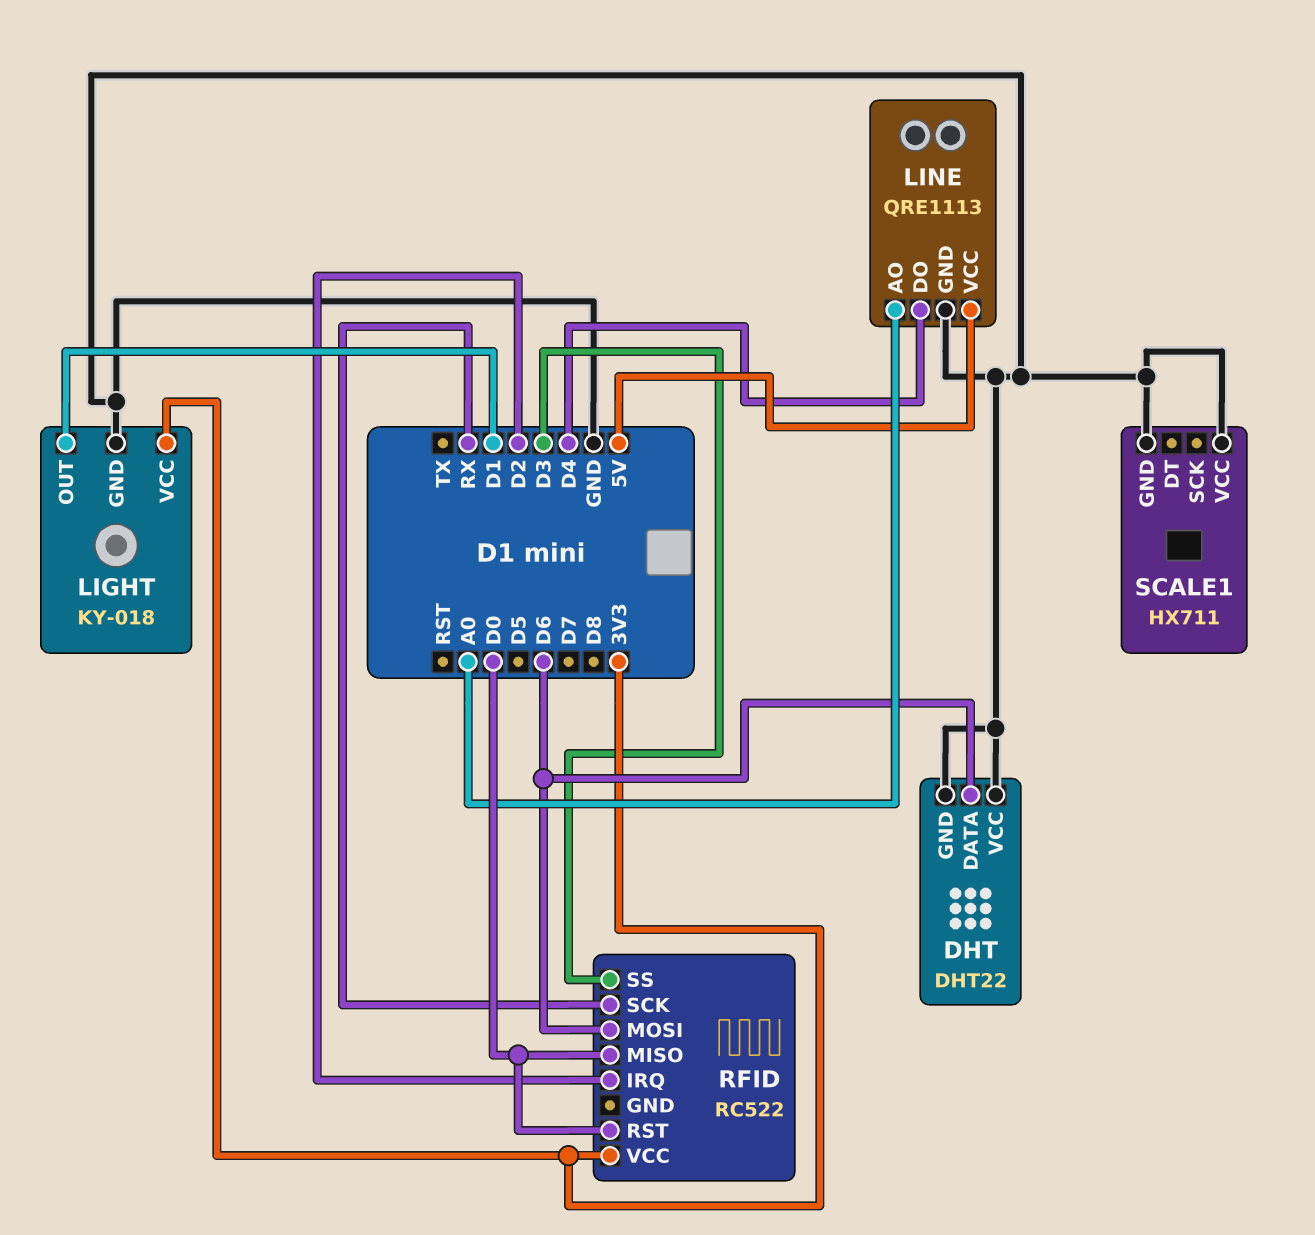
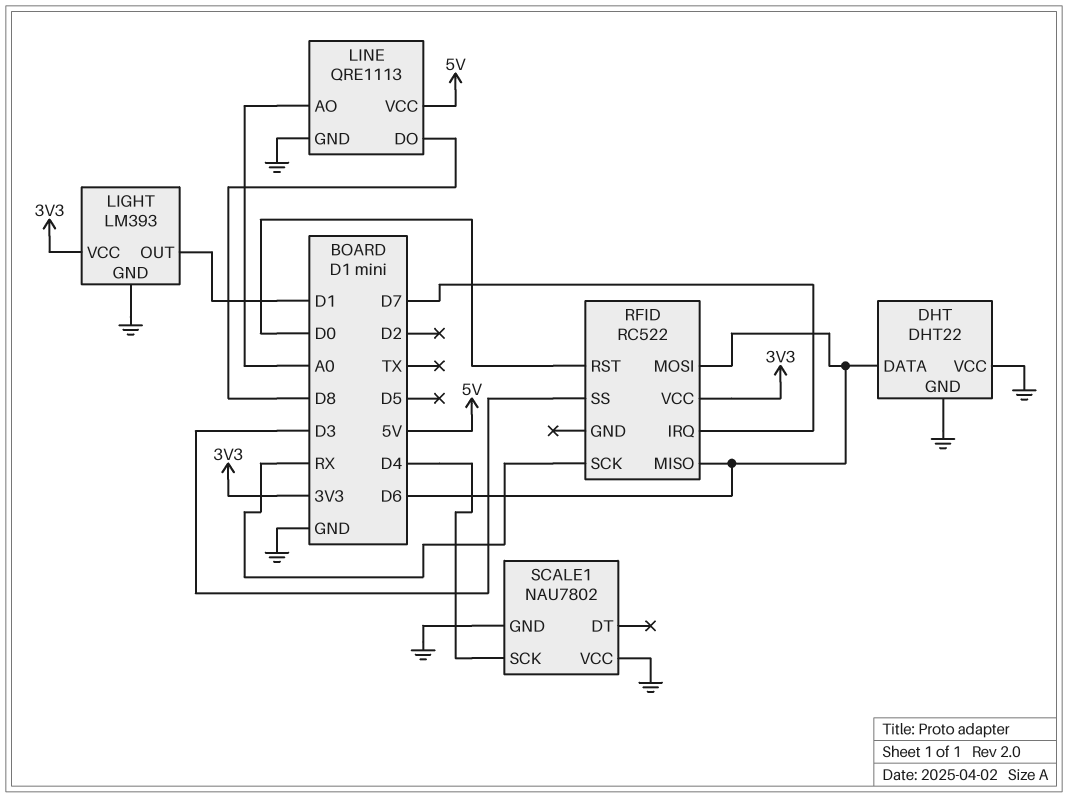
LIGHT: KY-018 -> LM393
LINE pin DO: D4 -> D8
RFID pin IRQ: D2 -> D7
RFID pin MISO: D0 -> D6
SCALE1: HX711 -> NAU7802
SCALE1 pin SCK: none -> D4

